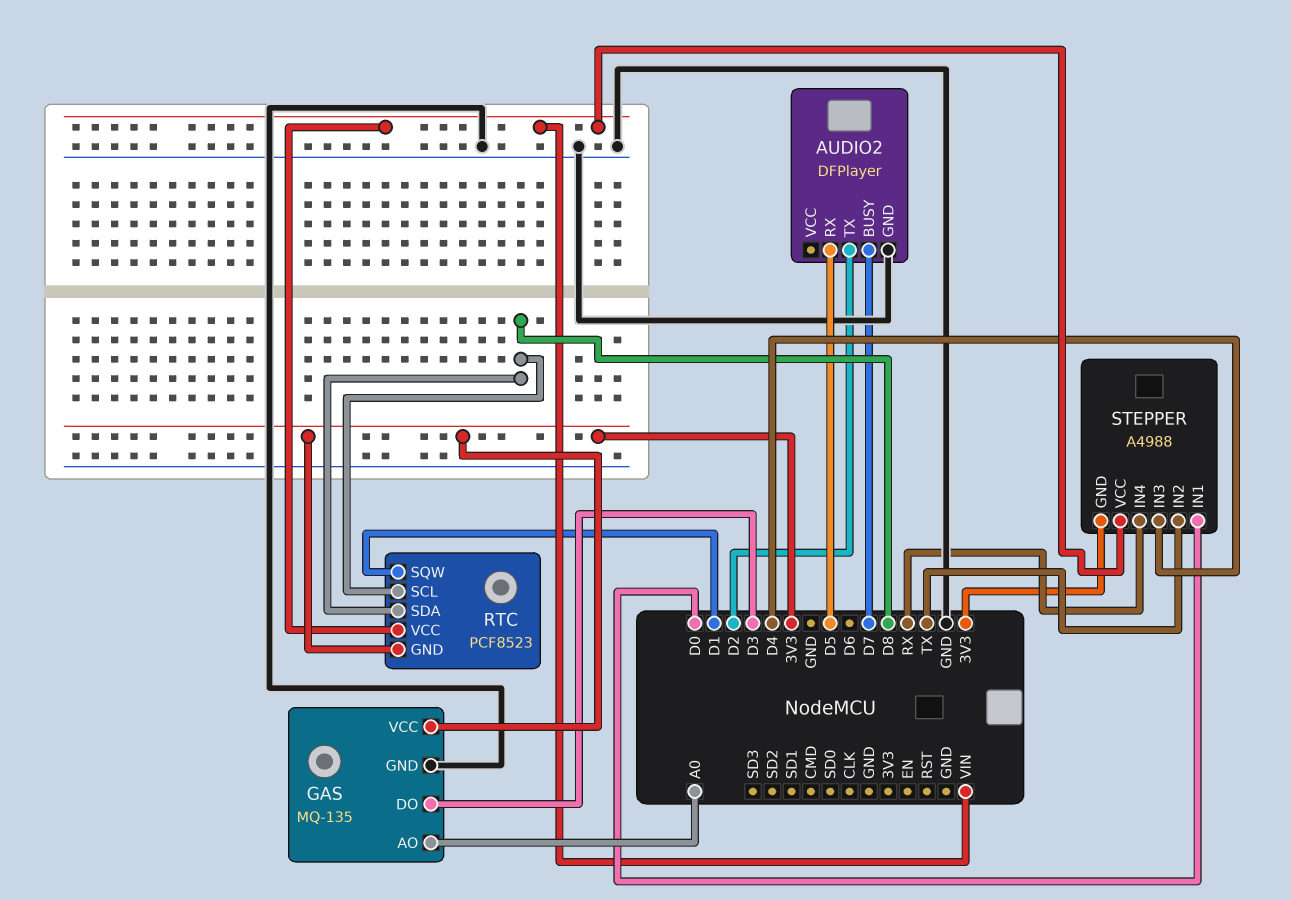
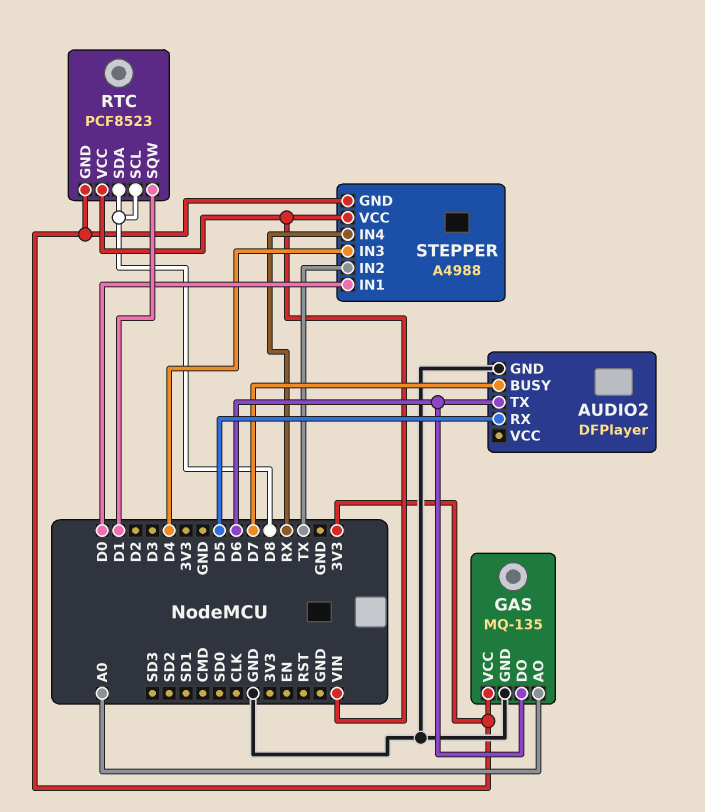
AUDIO2 pin TX: D2 -> D6
GAS pin DO: D3 -> D6

